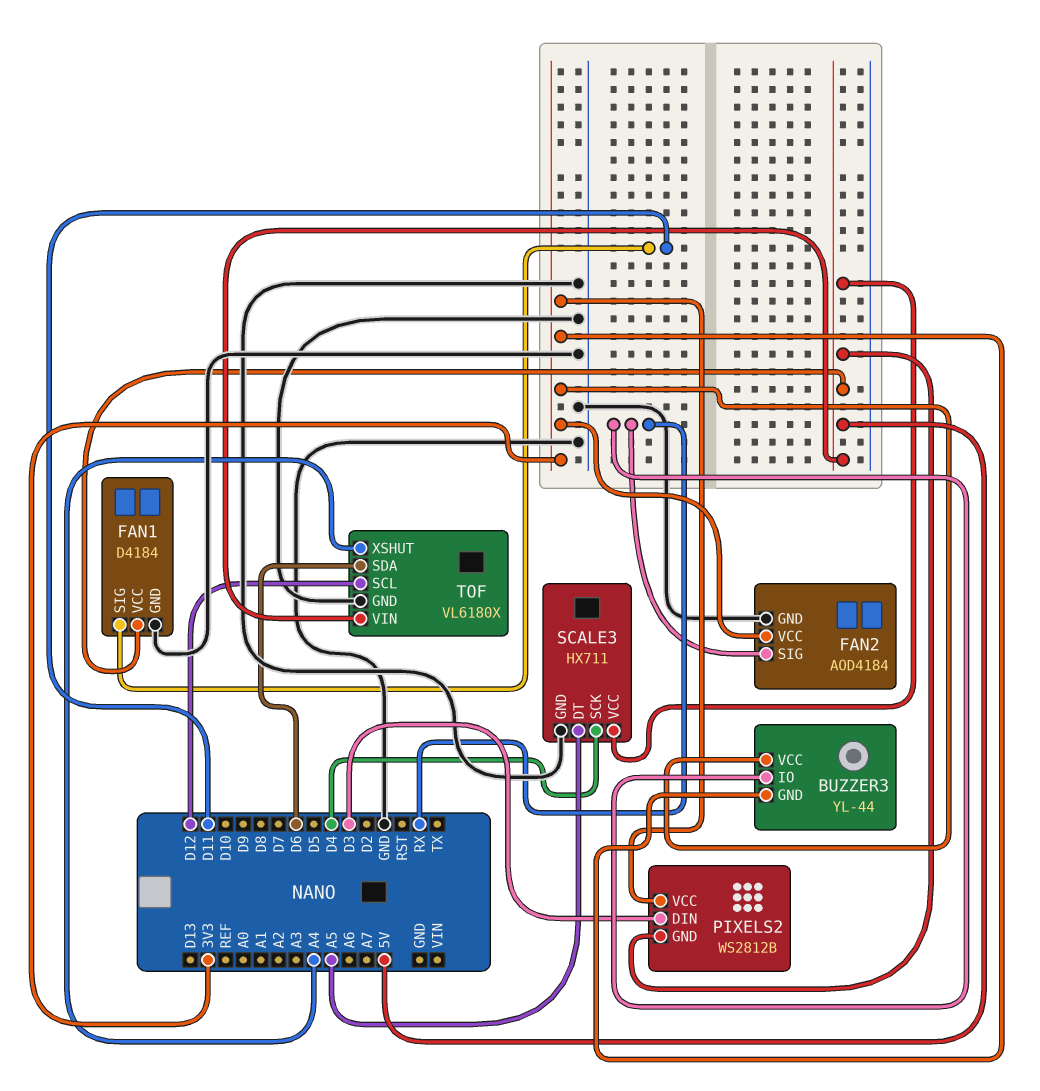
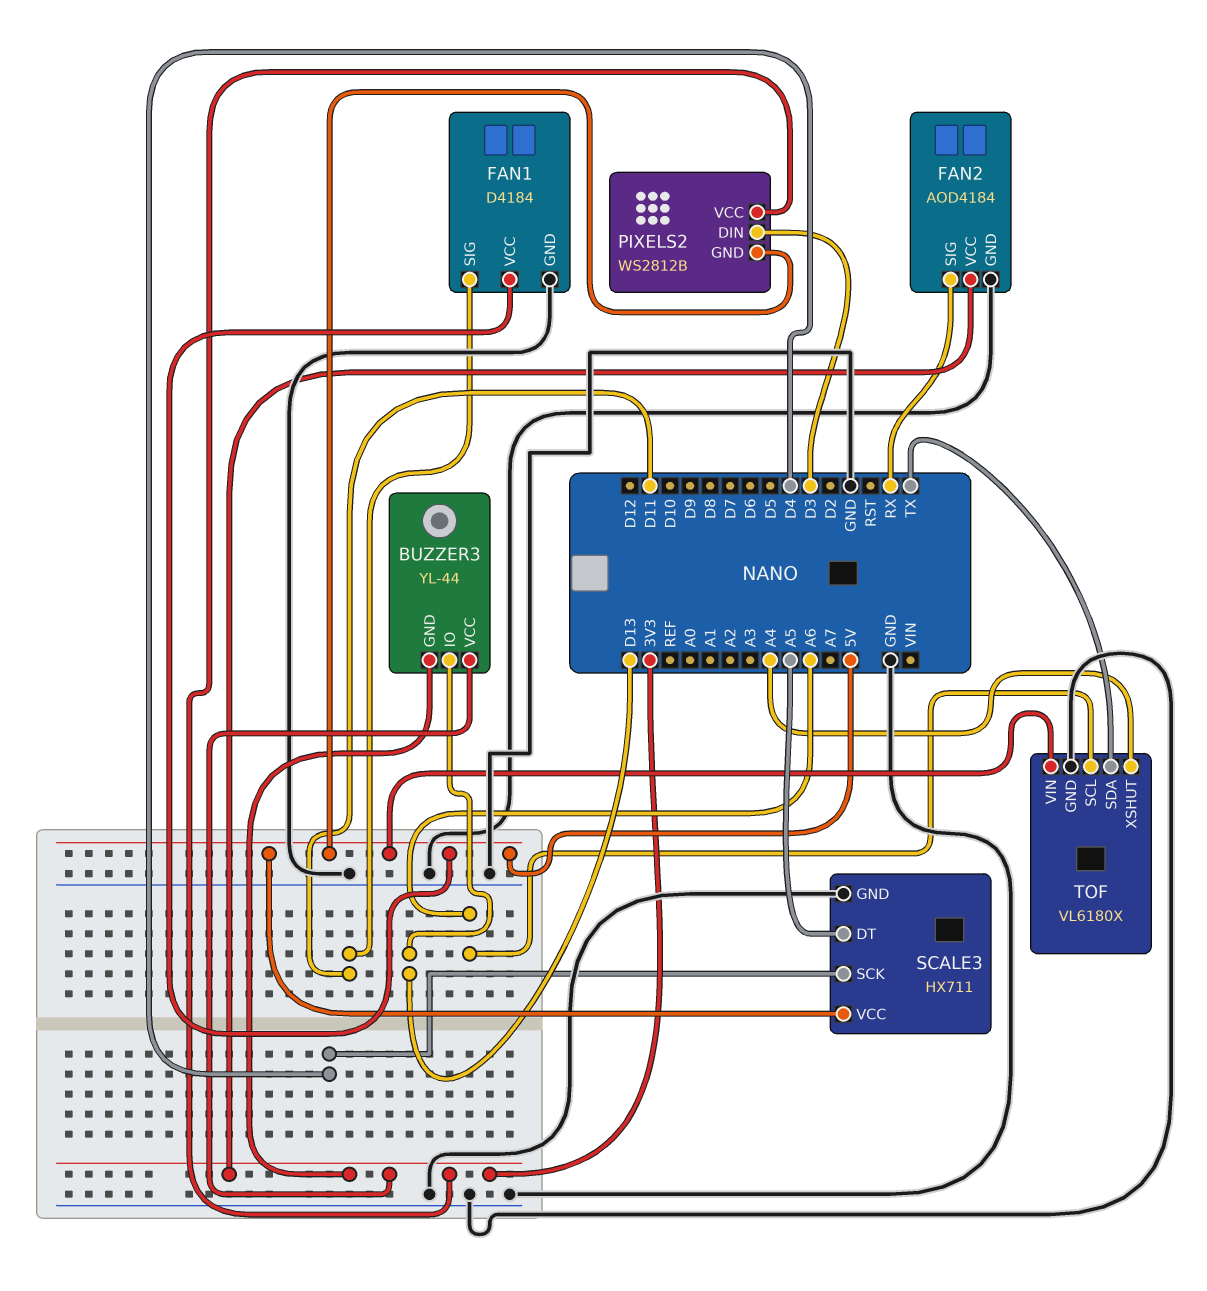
BUZZER3 pin IO: RX -> D13
TOF pin SCL: D12 -> A6
TOF pin SDA: D6 -> TX

